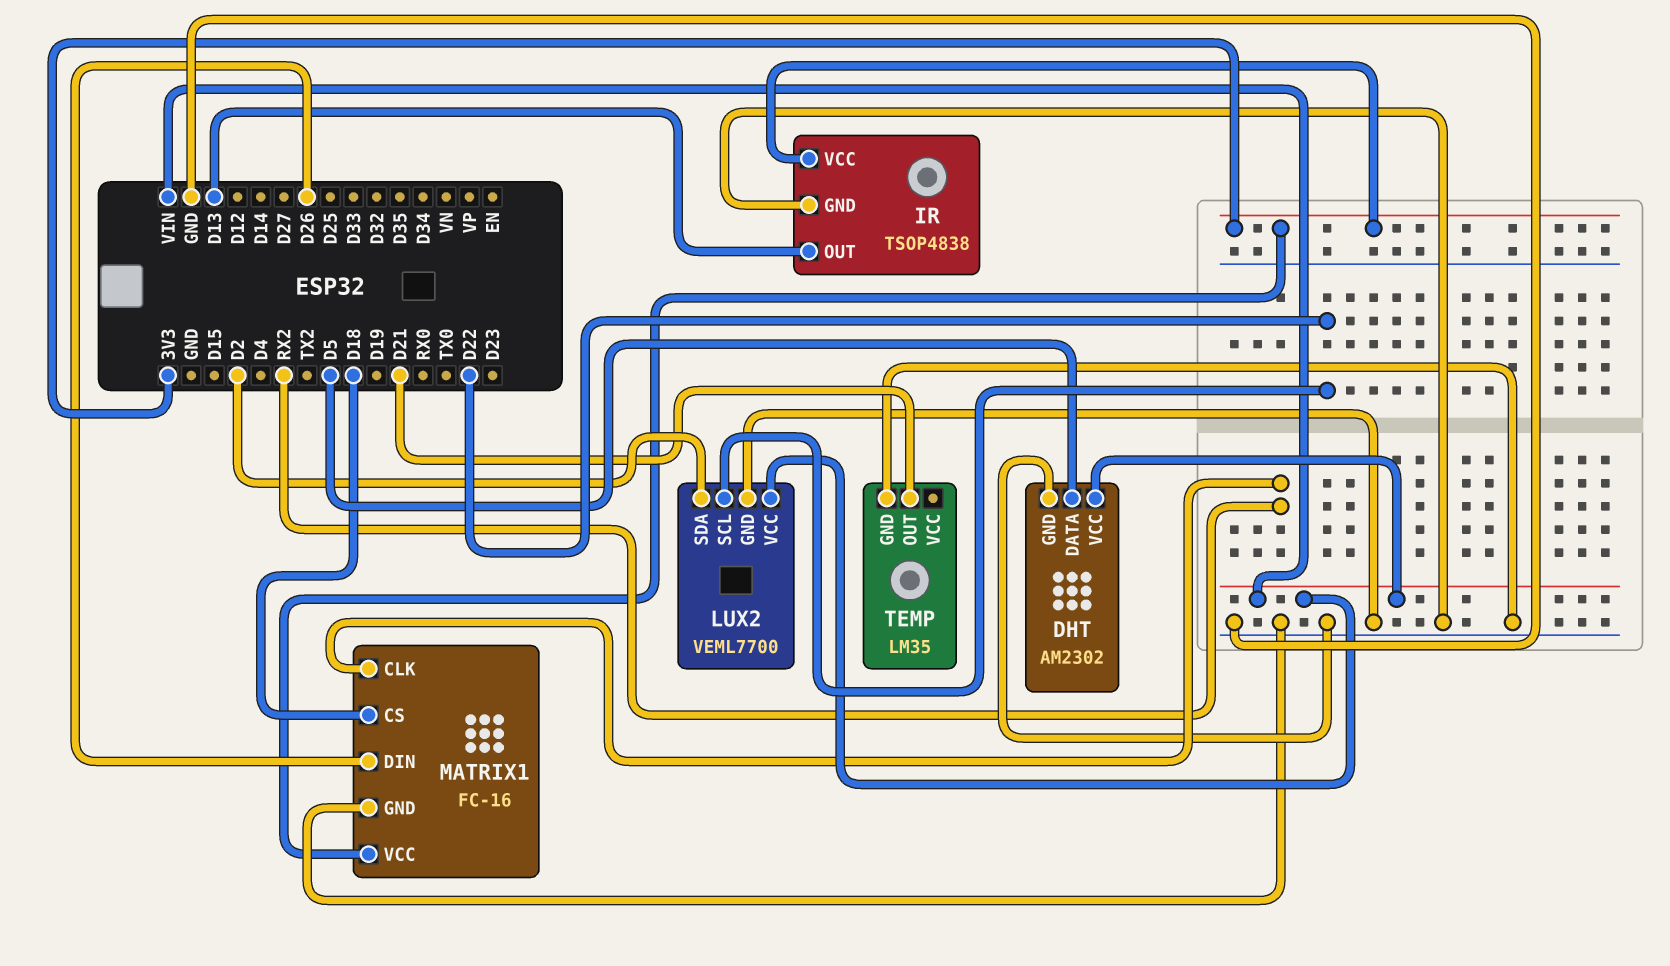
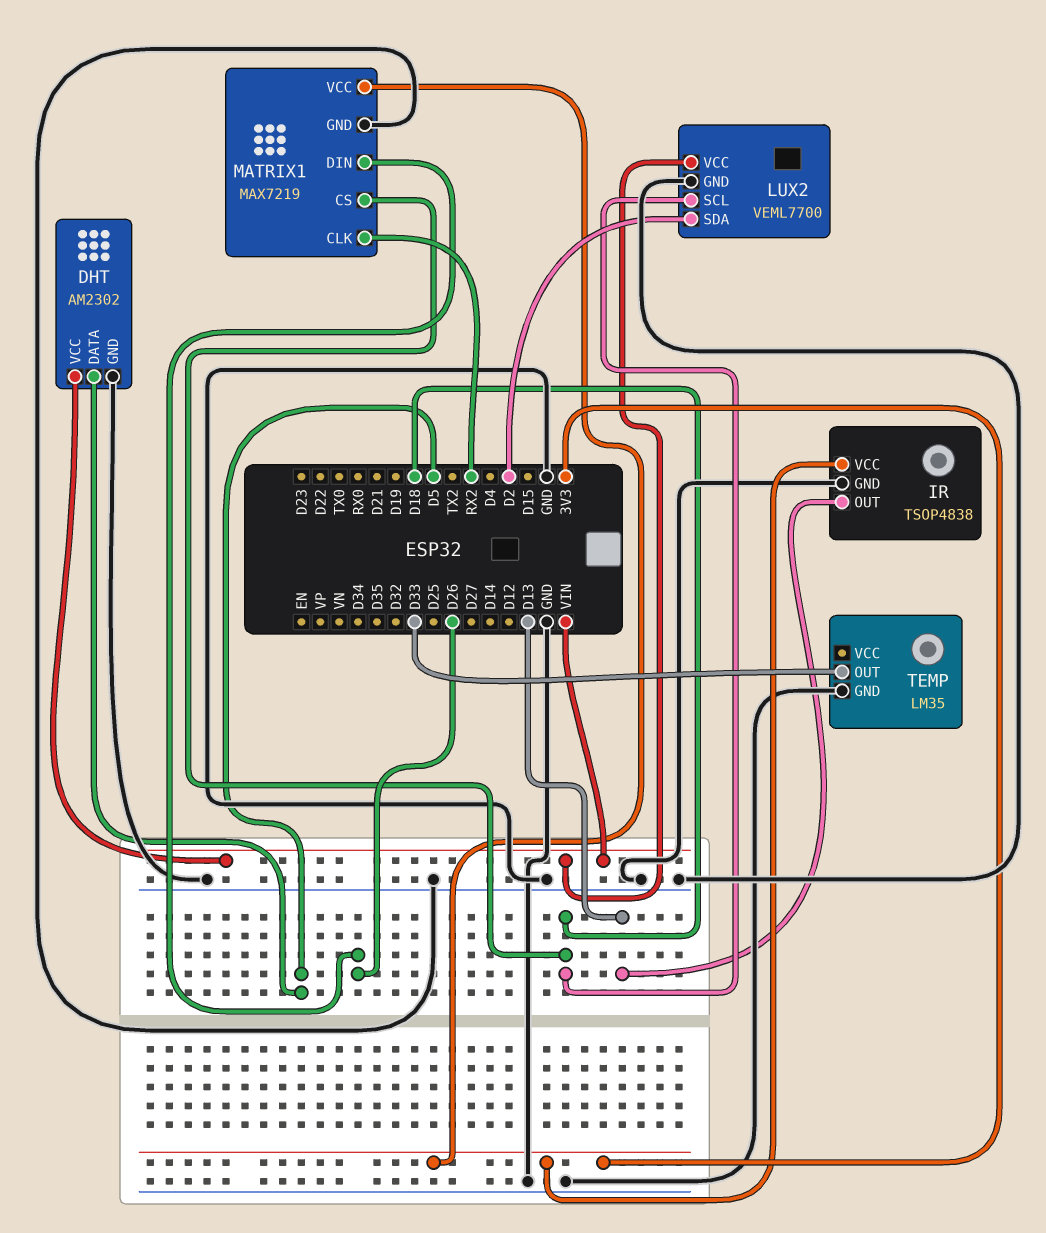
LUX2 pin SCL: D22 -> D18
MATRIX1: FC-16 -> MAX7219
TEMP pin OUT: D21 -> D33

